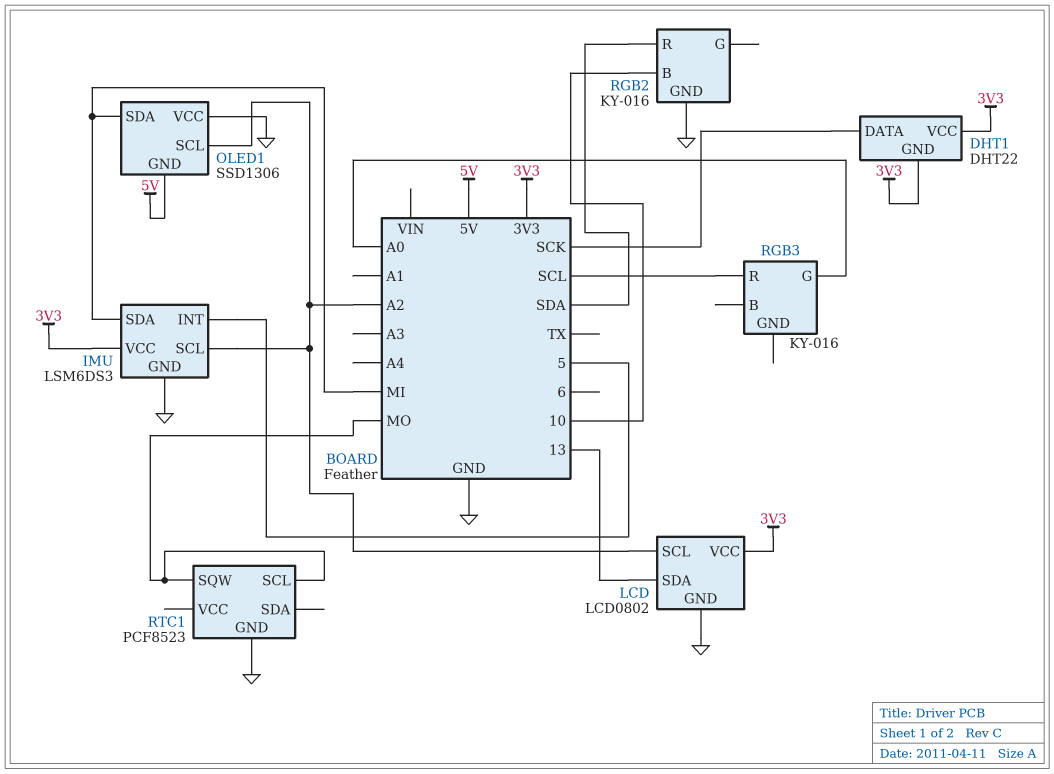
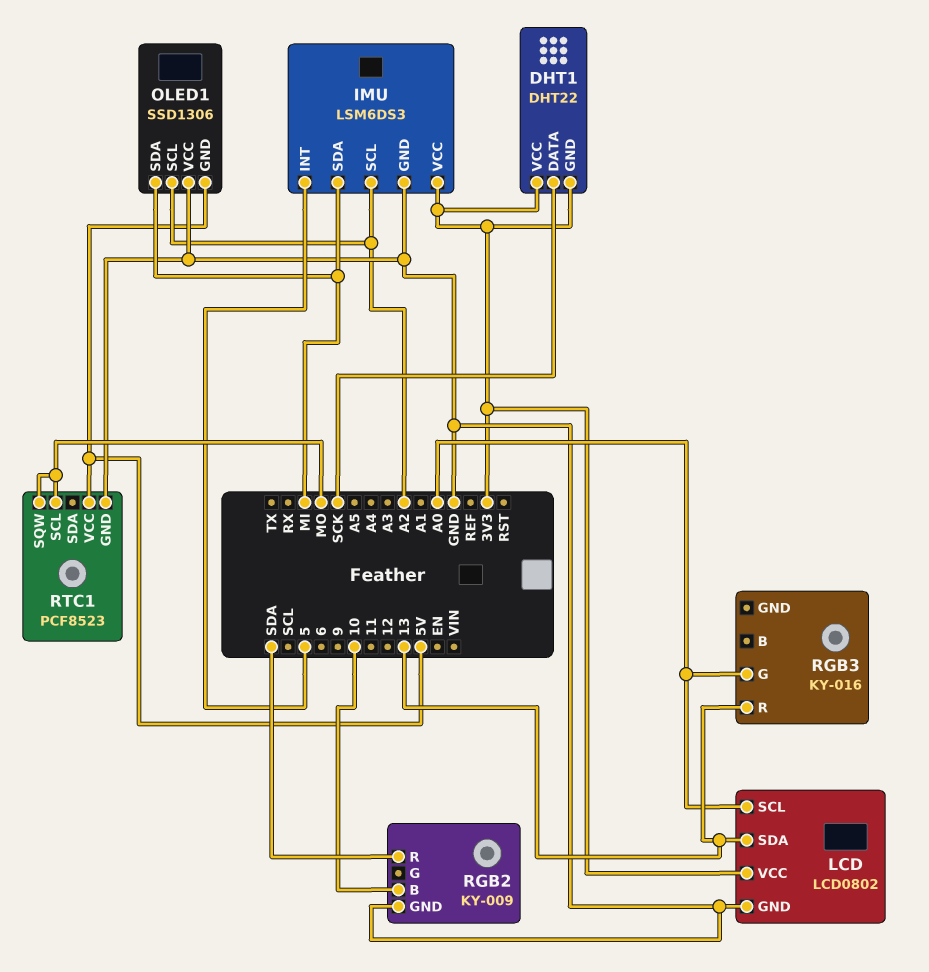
LCD pin SCL: A2 -> A0
RGB2: KY-016 -> KY-009
RGB3 pin R: SCL -> 13
RTC1 pin VCC: none -> 5V

